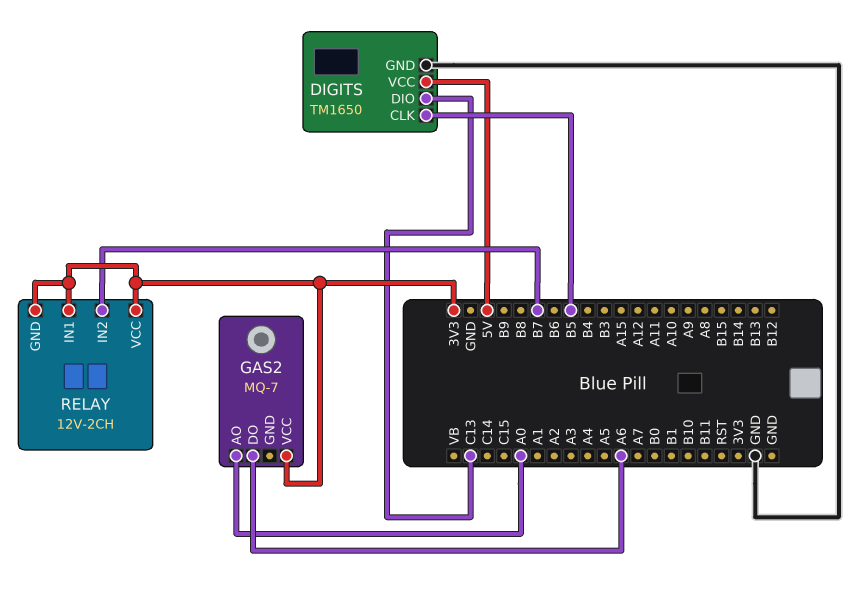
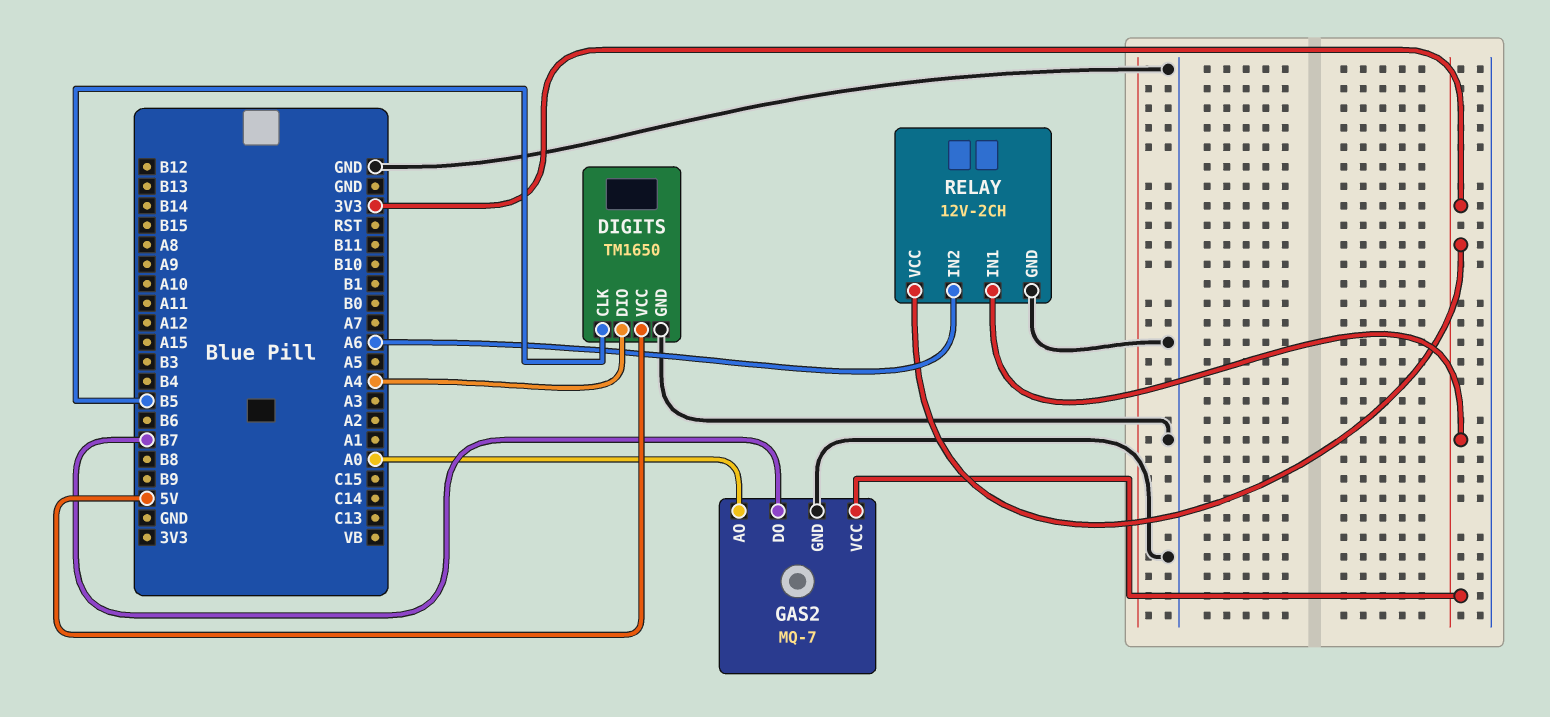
DIGITS pin DIO: C13 -> A4
GAS2 pin DO: A6 -> B7
GAS2 pin GND: none -> GND
RELAY pin GND: 3V3 -> GND
RELAY pin IN2: B7 -> A6

